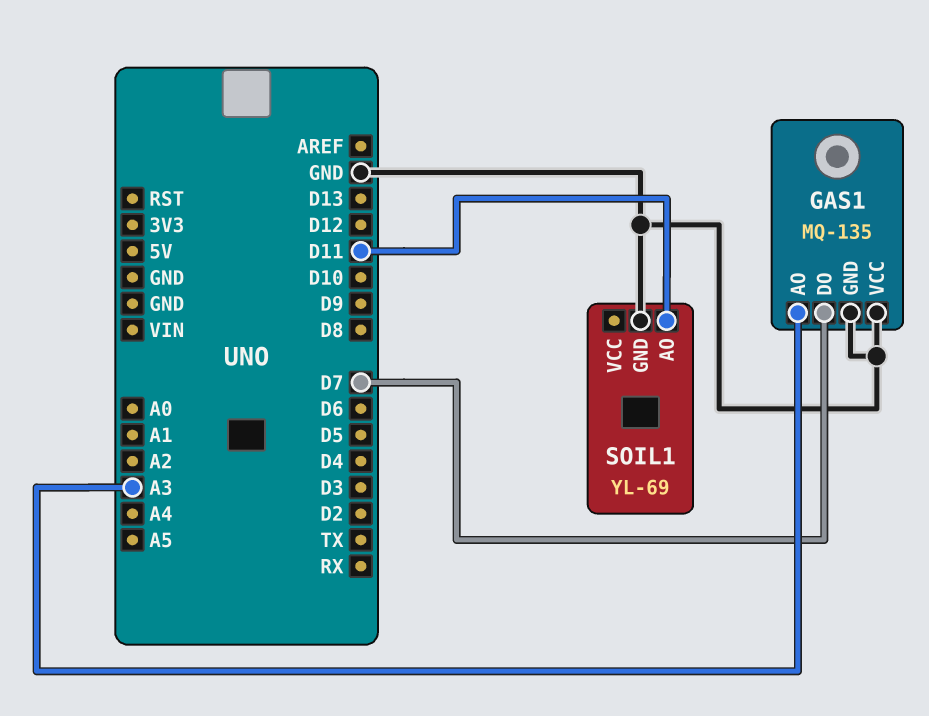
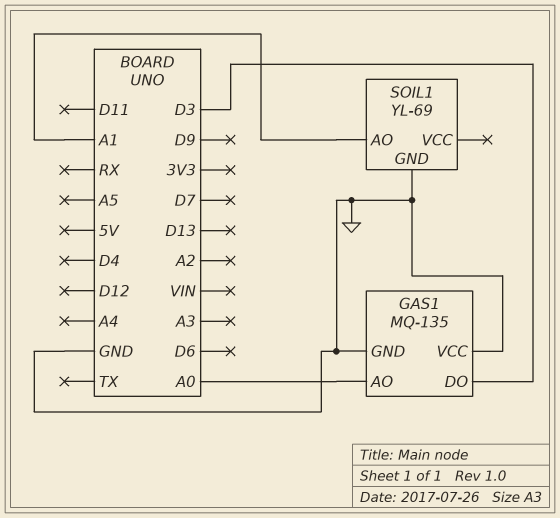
GAS1 pin AO: A3 -> A0
GAS1 pin DO: D7 -> D3
SOIL1 pin AO: D11 -> A1

